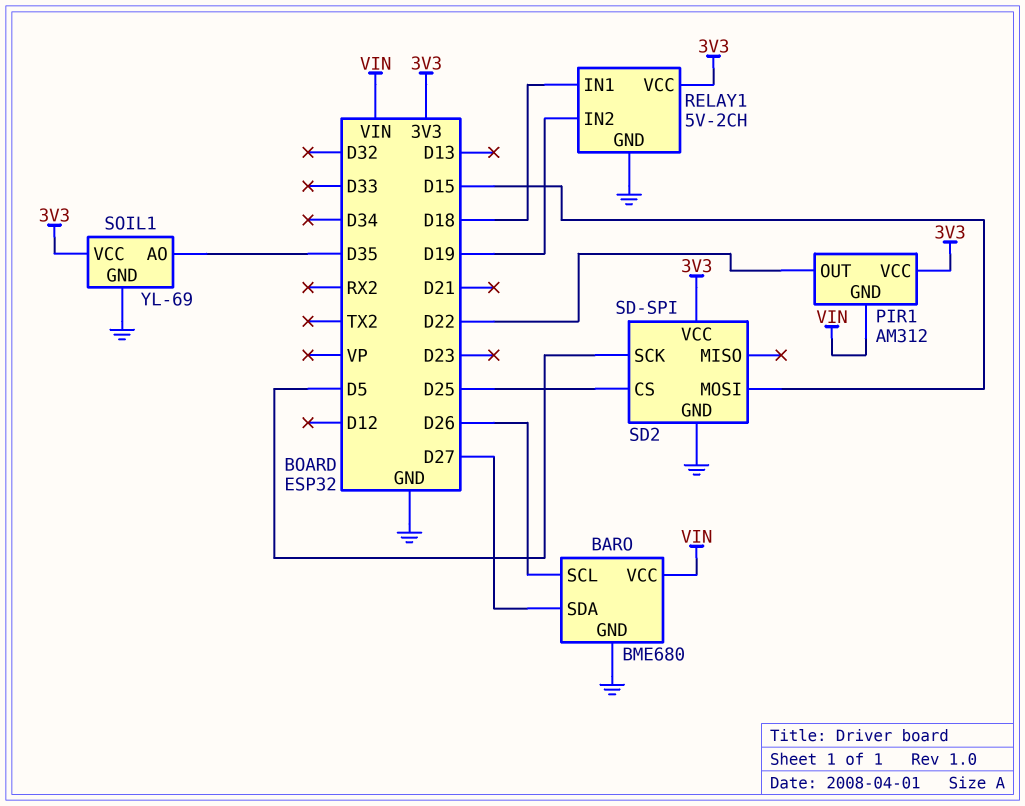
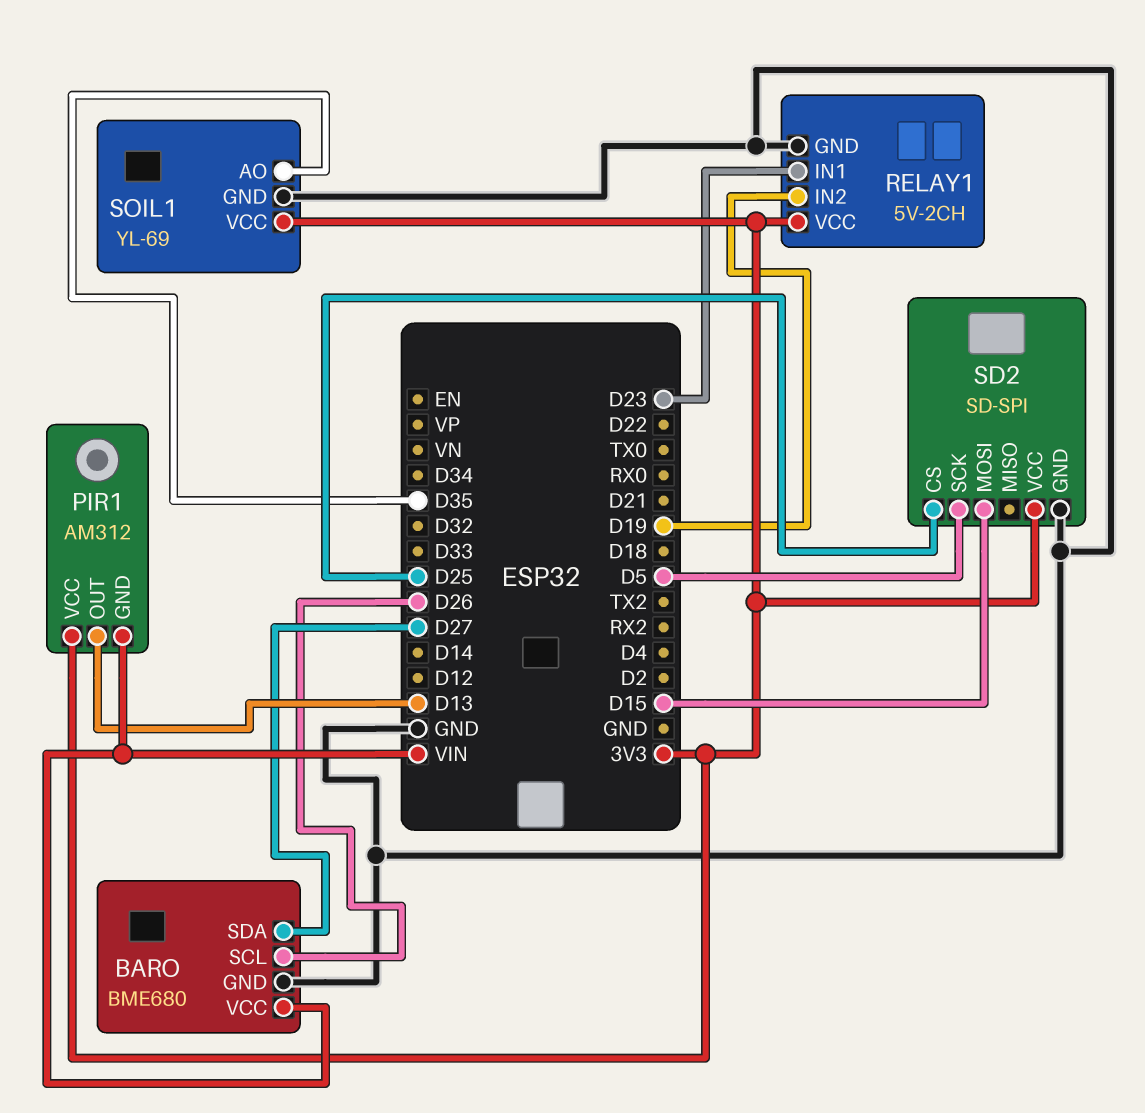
PIR1 pin OUT: D22 -> D13
RELAY1 pin IN1: D18 -> D23

